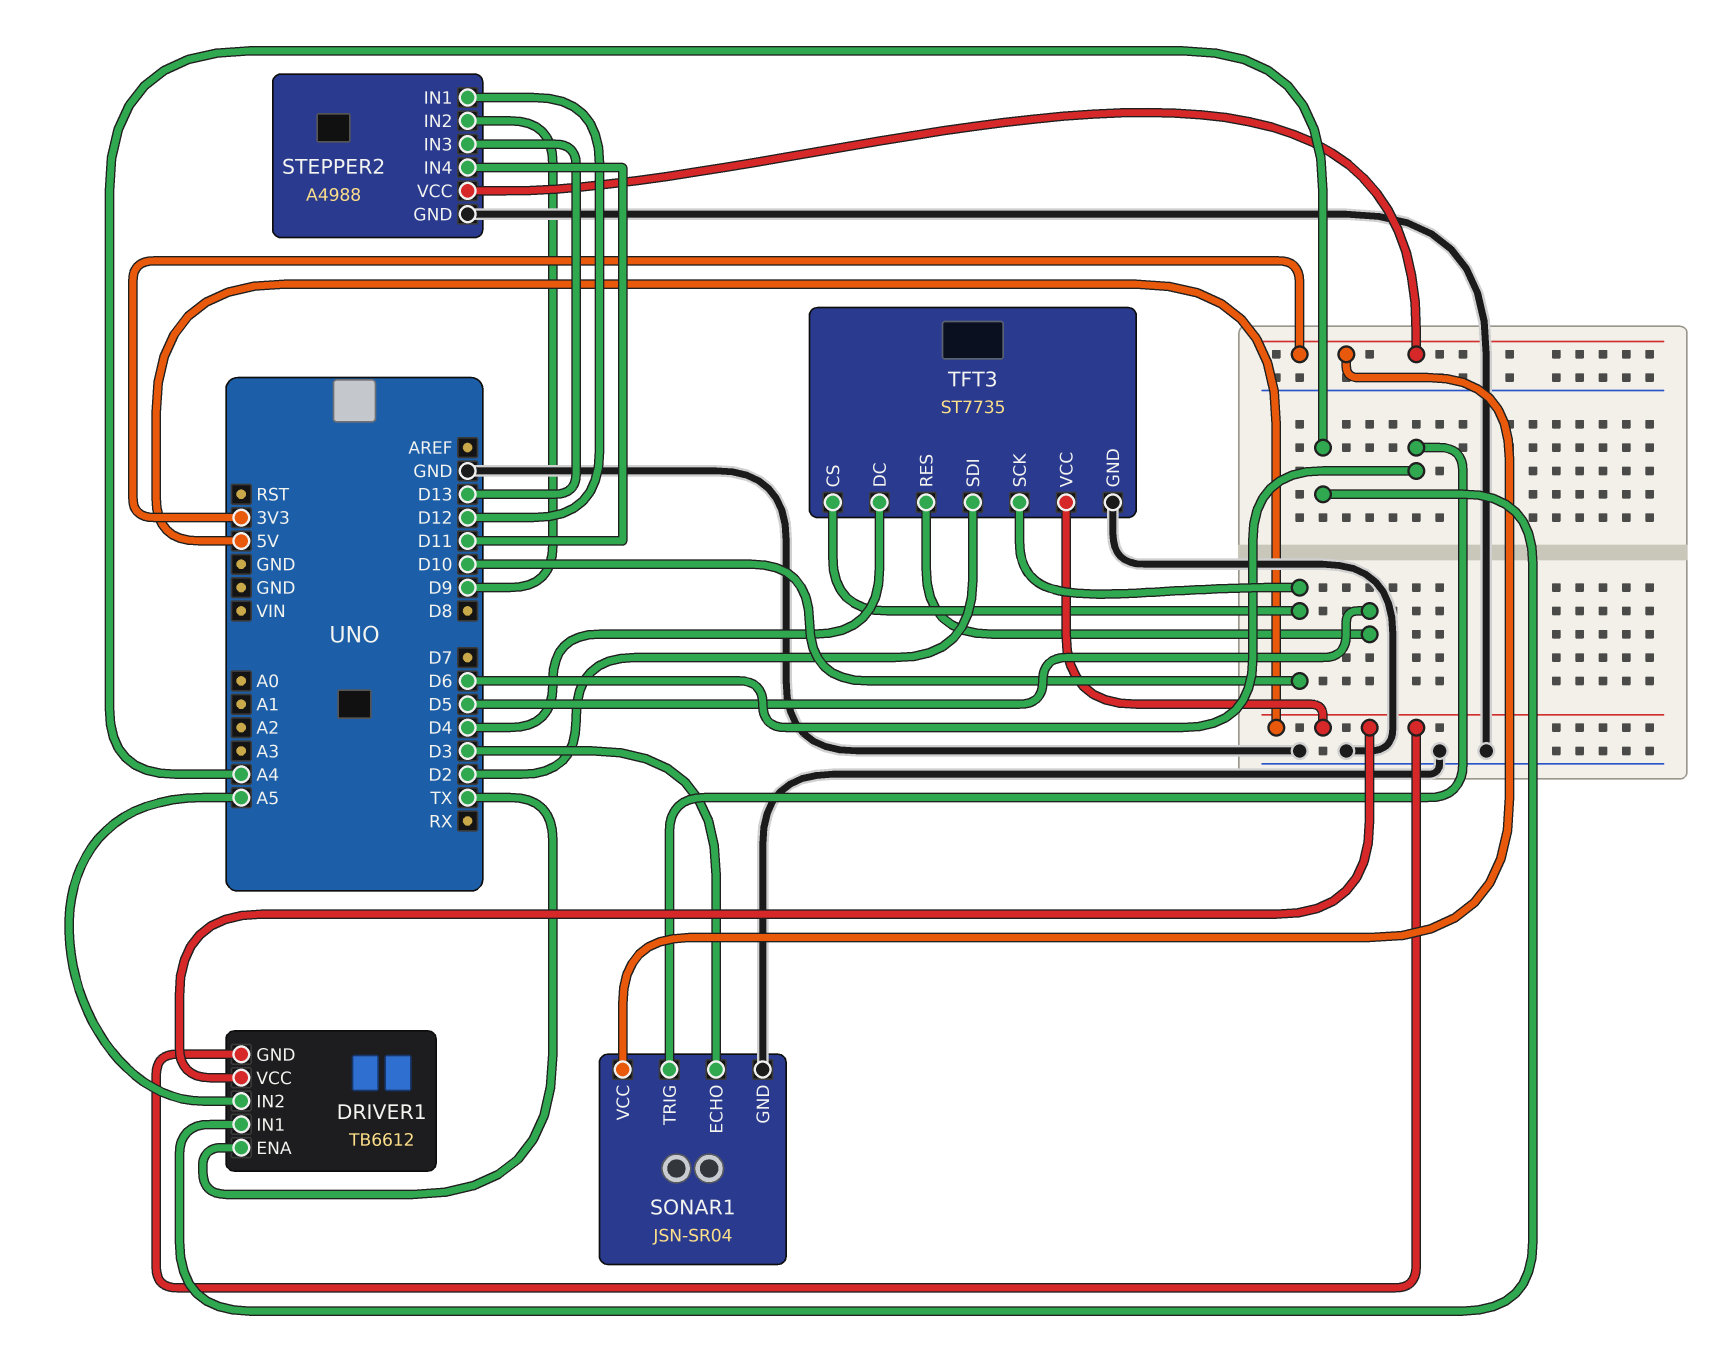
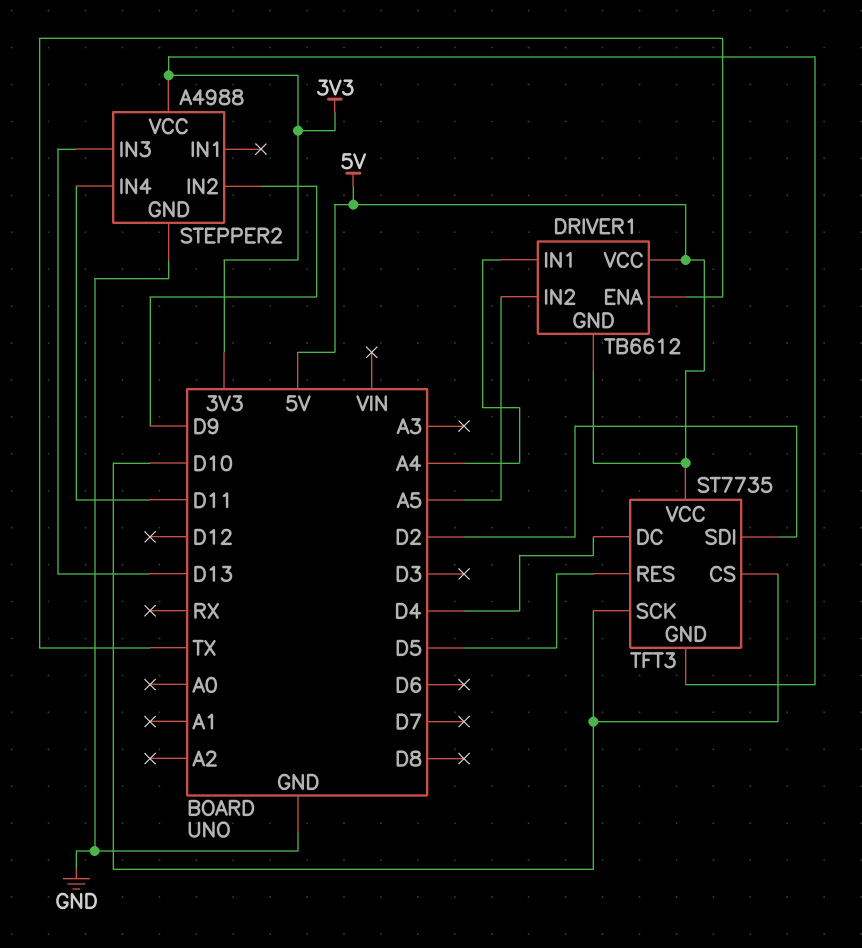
SONAR1: JSN-SR04 -> none
SONAR1 pin ECHO: D3 -> none
SONAR1 pin GND: GND -> none
SONAR1 pin TRIG: D6 -> none
SONAR1 pin VCC: 3V3 -> none
STEPPER2 pin IN1: D12 -> none
TFT3 pin GND: GND -> 3V3

